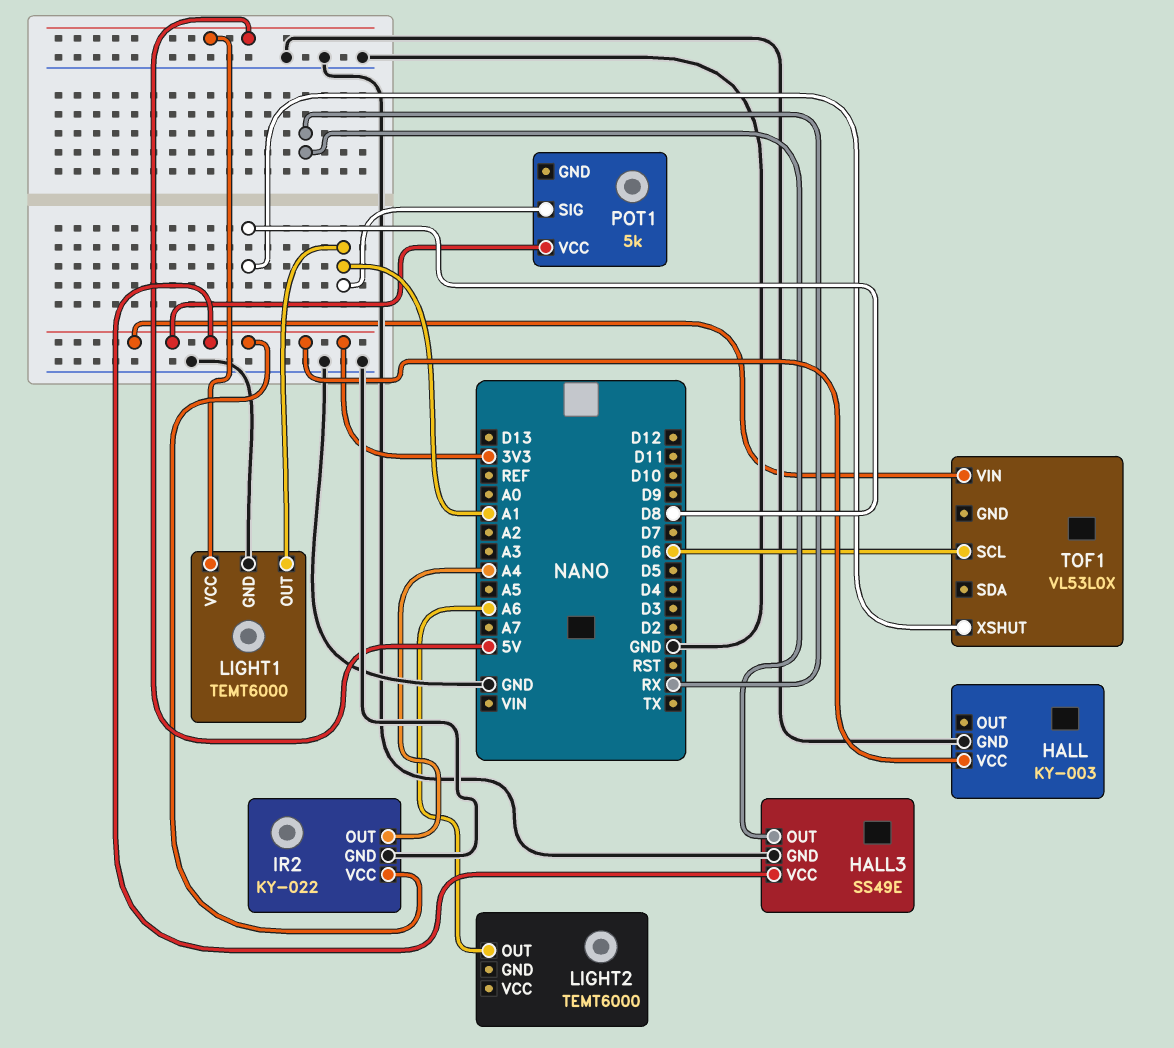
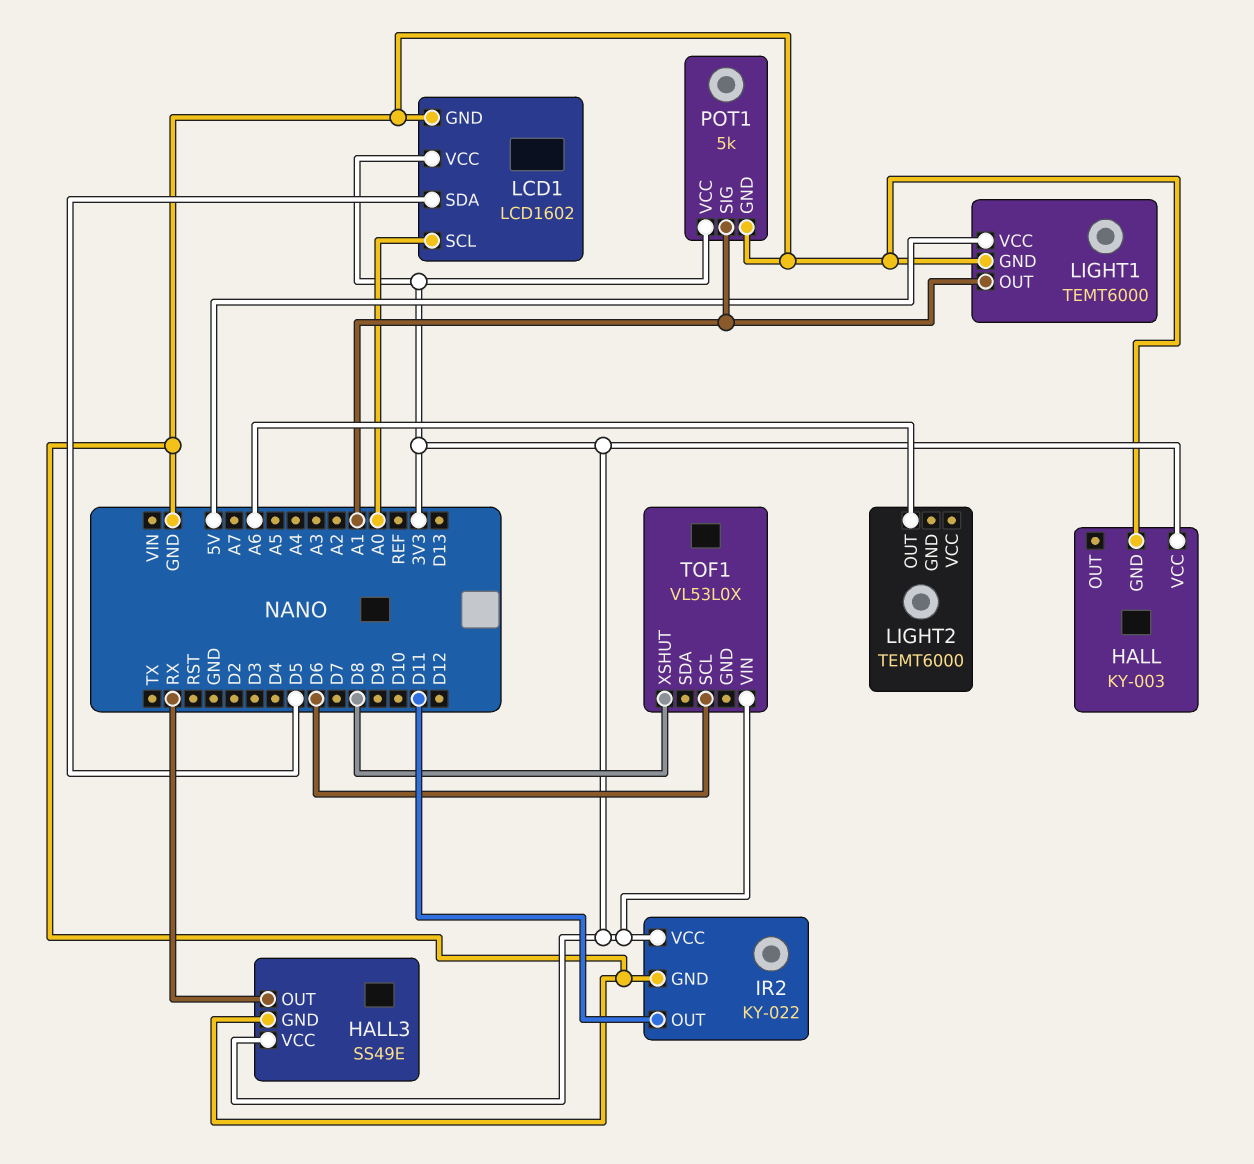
IR2 pin OUT: A4 -> D11
LCD1: none -> LCD1602
LCD1 pin GND: none -> GND
LCD1 pin SCL: none -> A0
LCD1 pin SDA: none -> D5
LCD1 pin VCC: none -> 3V3
POT1 pin GND: none -> GND

